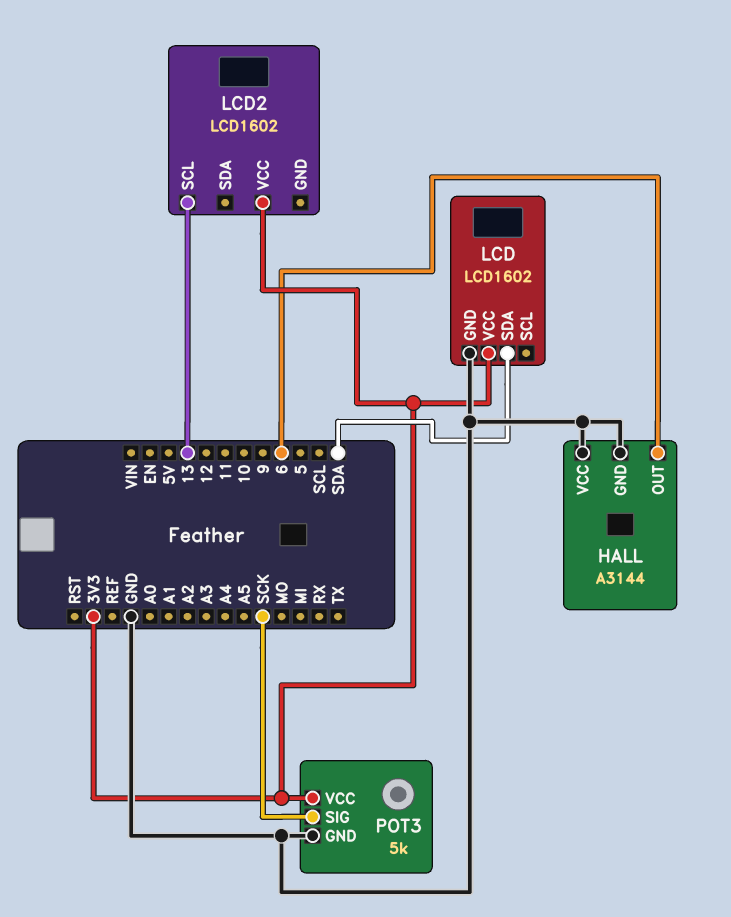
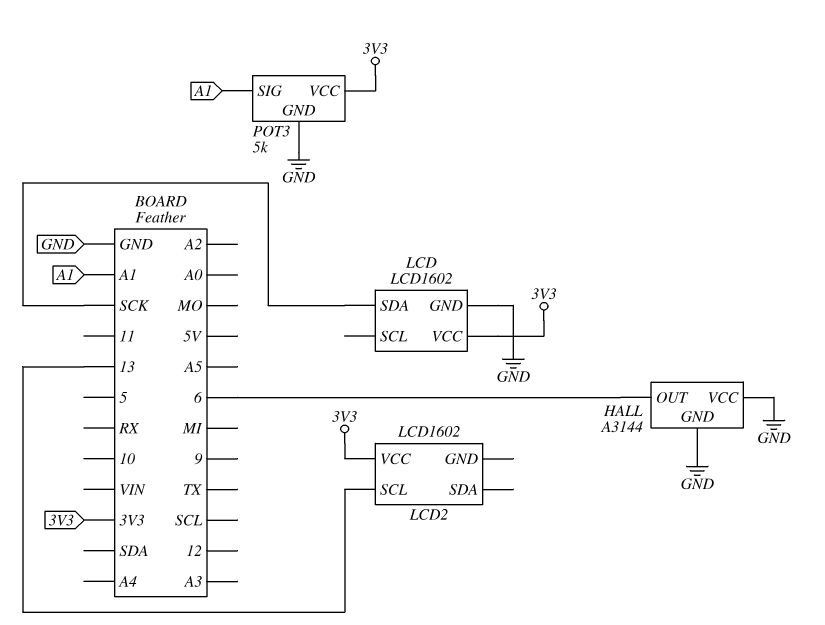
LCD pin SDA: SDA -> SCK
POT3 pin SIG: SCK -> A1

